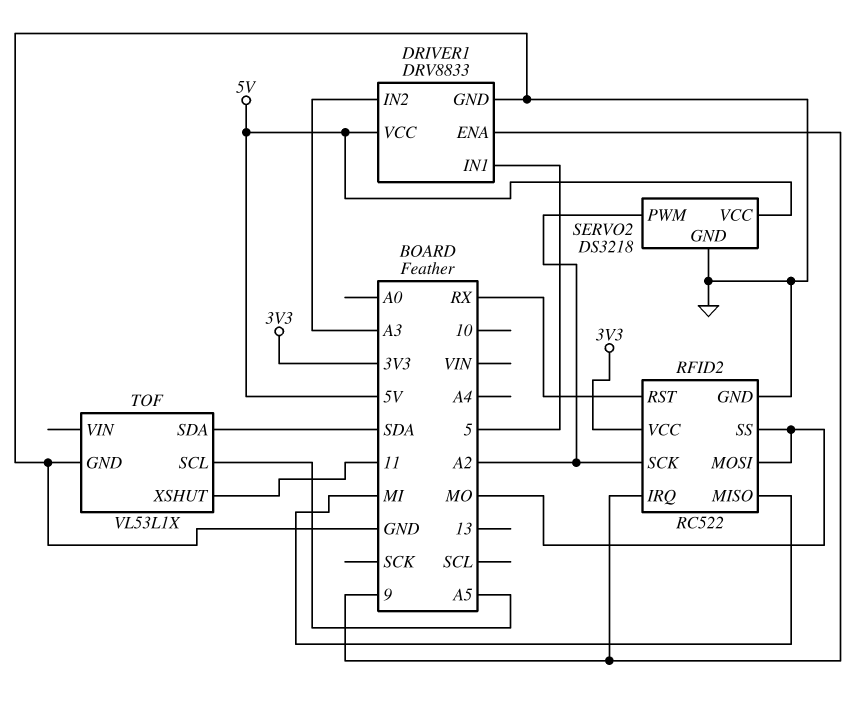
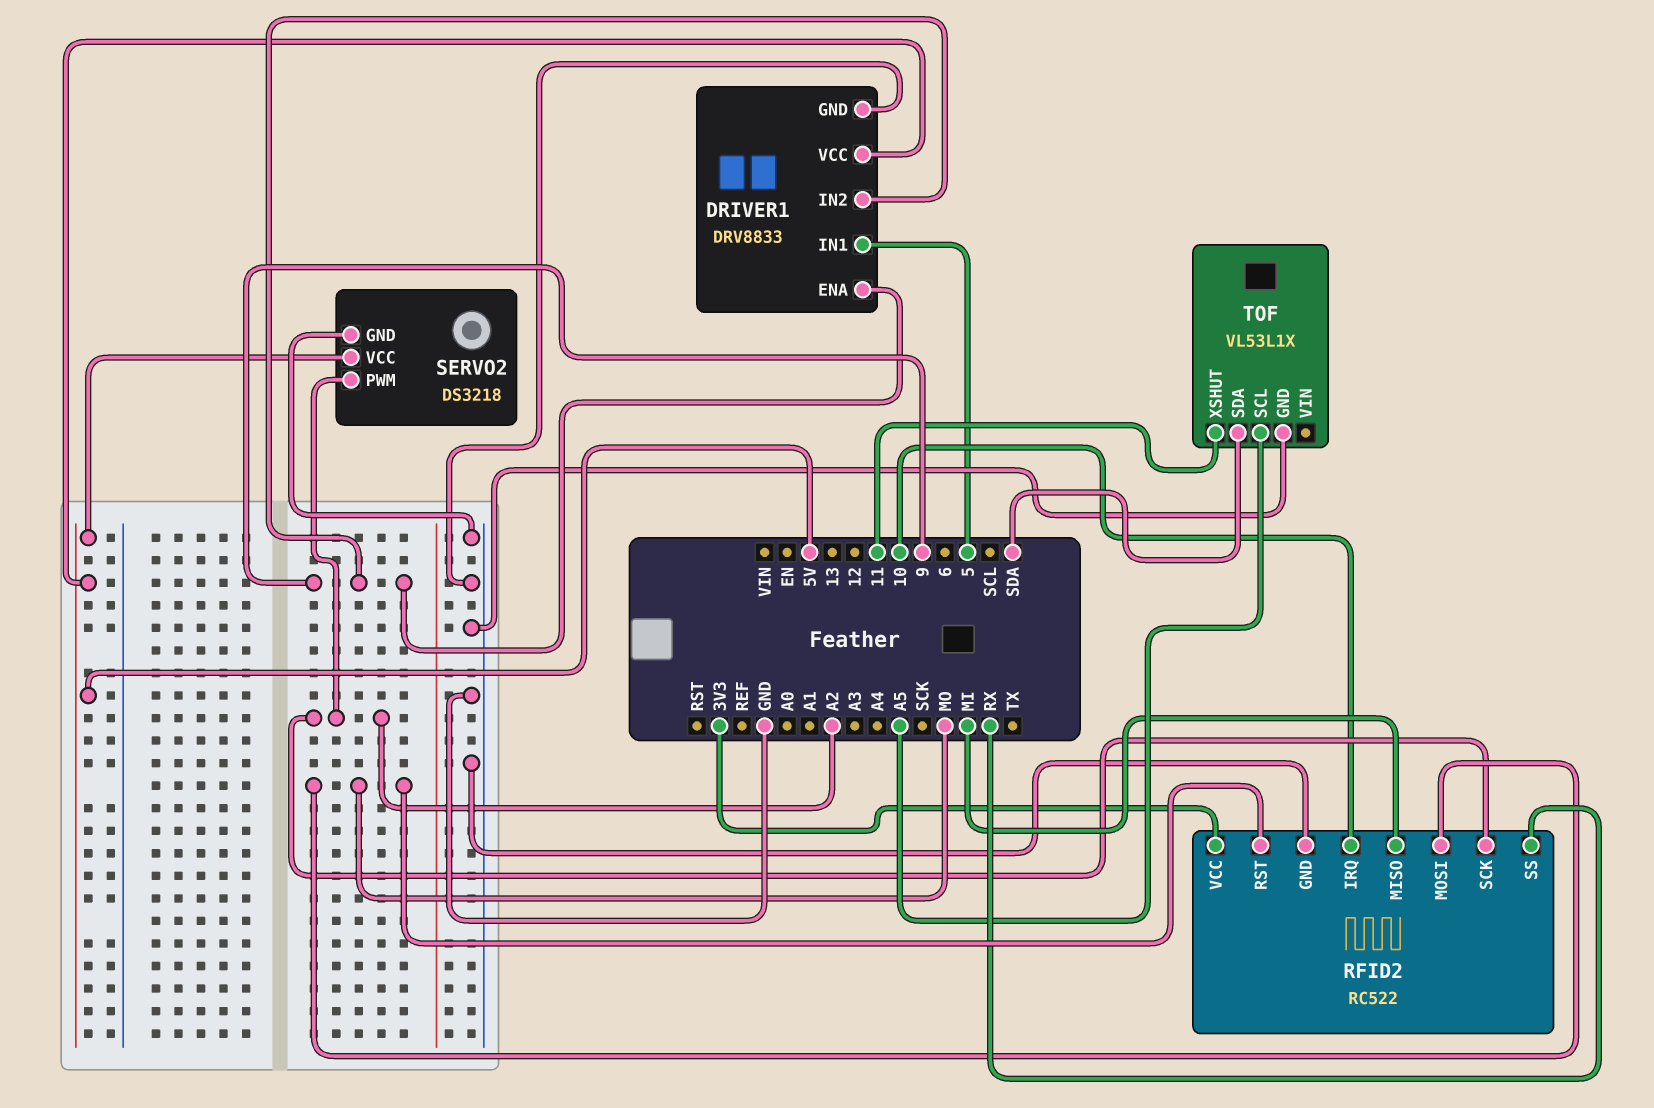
DRIVER1 pin IN2: A3 -> 9
RFID2 pin IRQ: 9 -> 10
RFID2 pin RST: RX -> MO
RFID2 pin SS: MO -> RX

